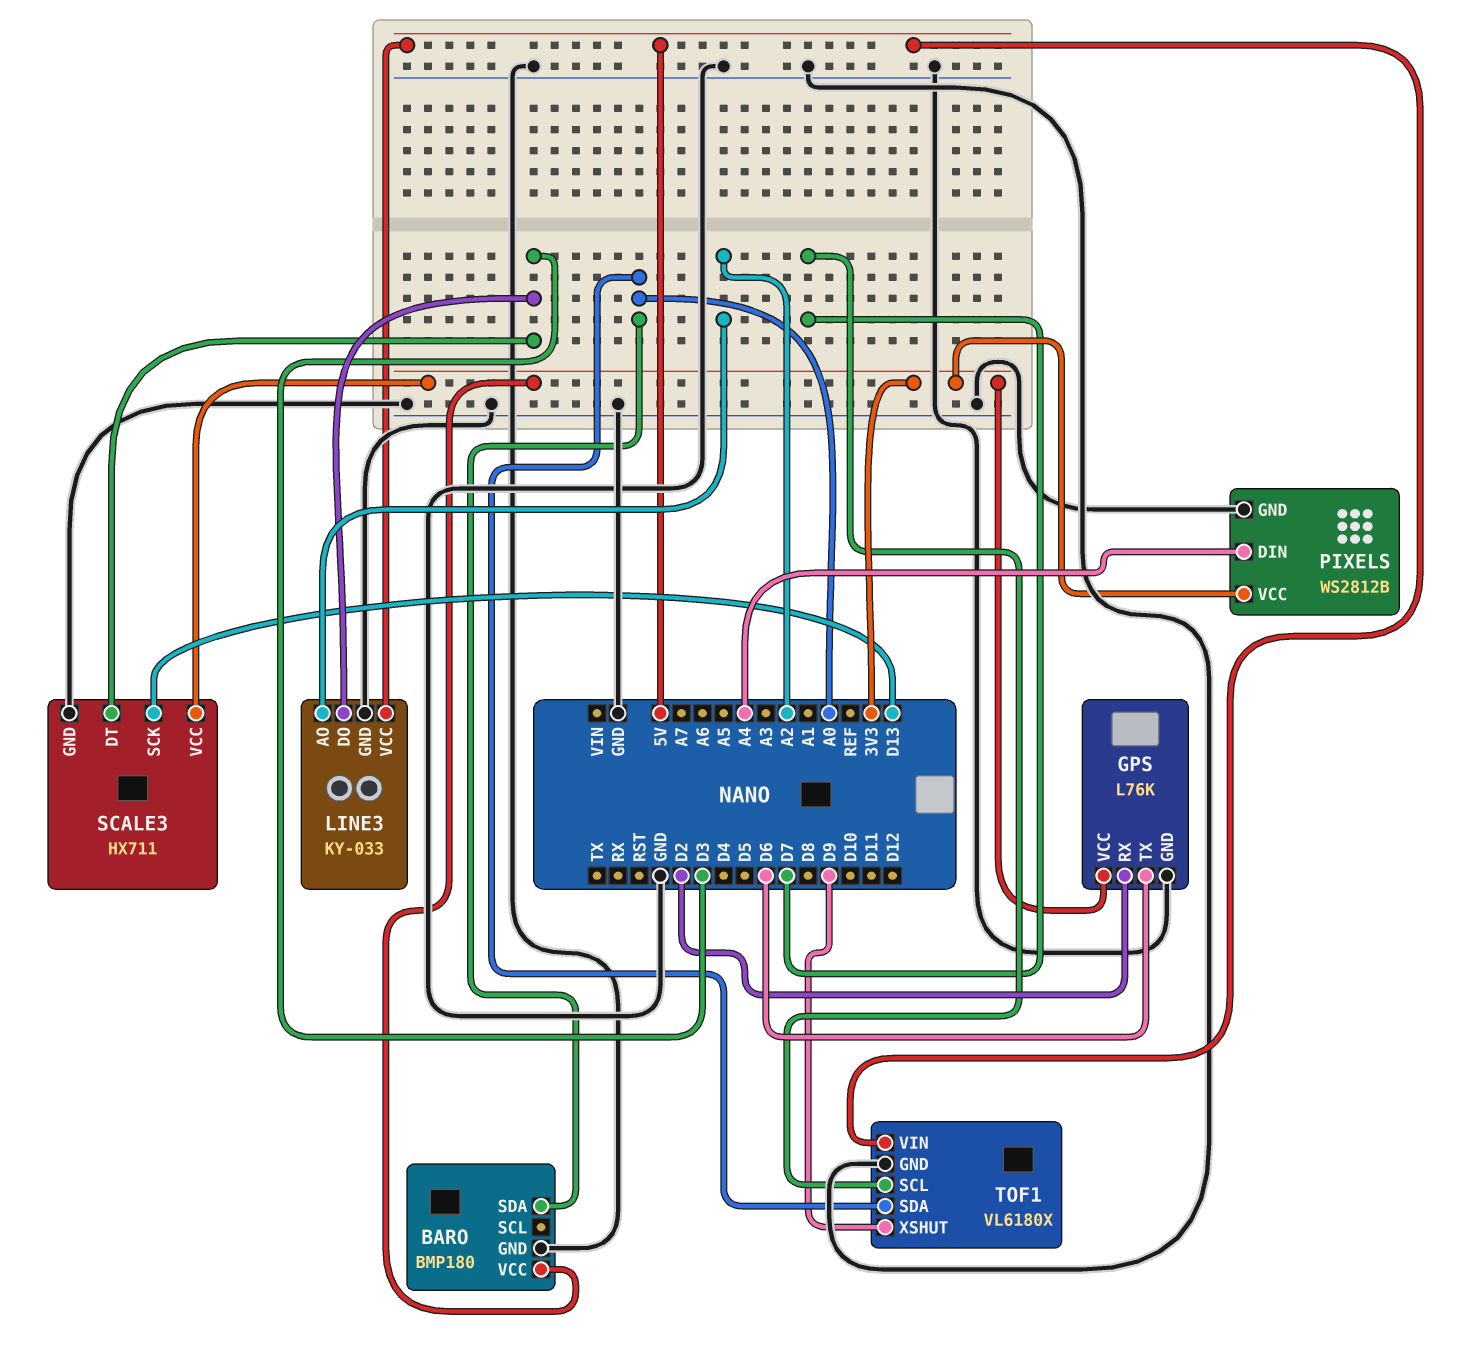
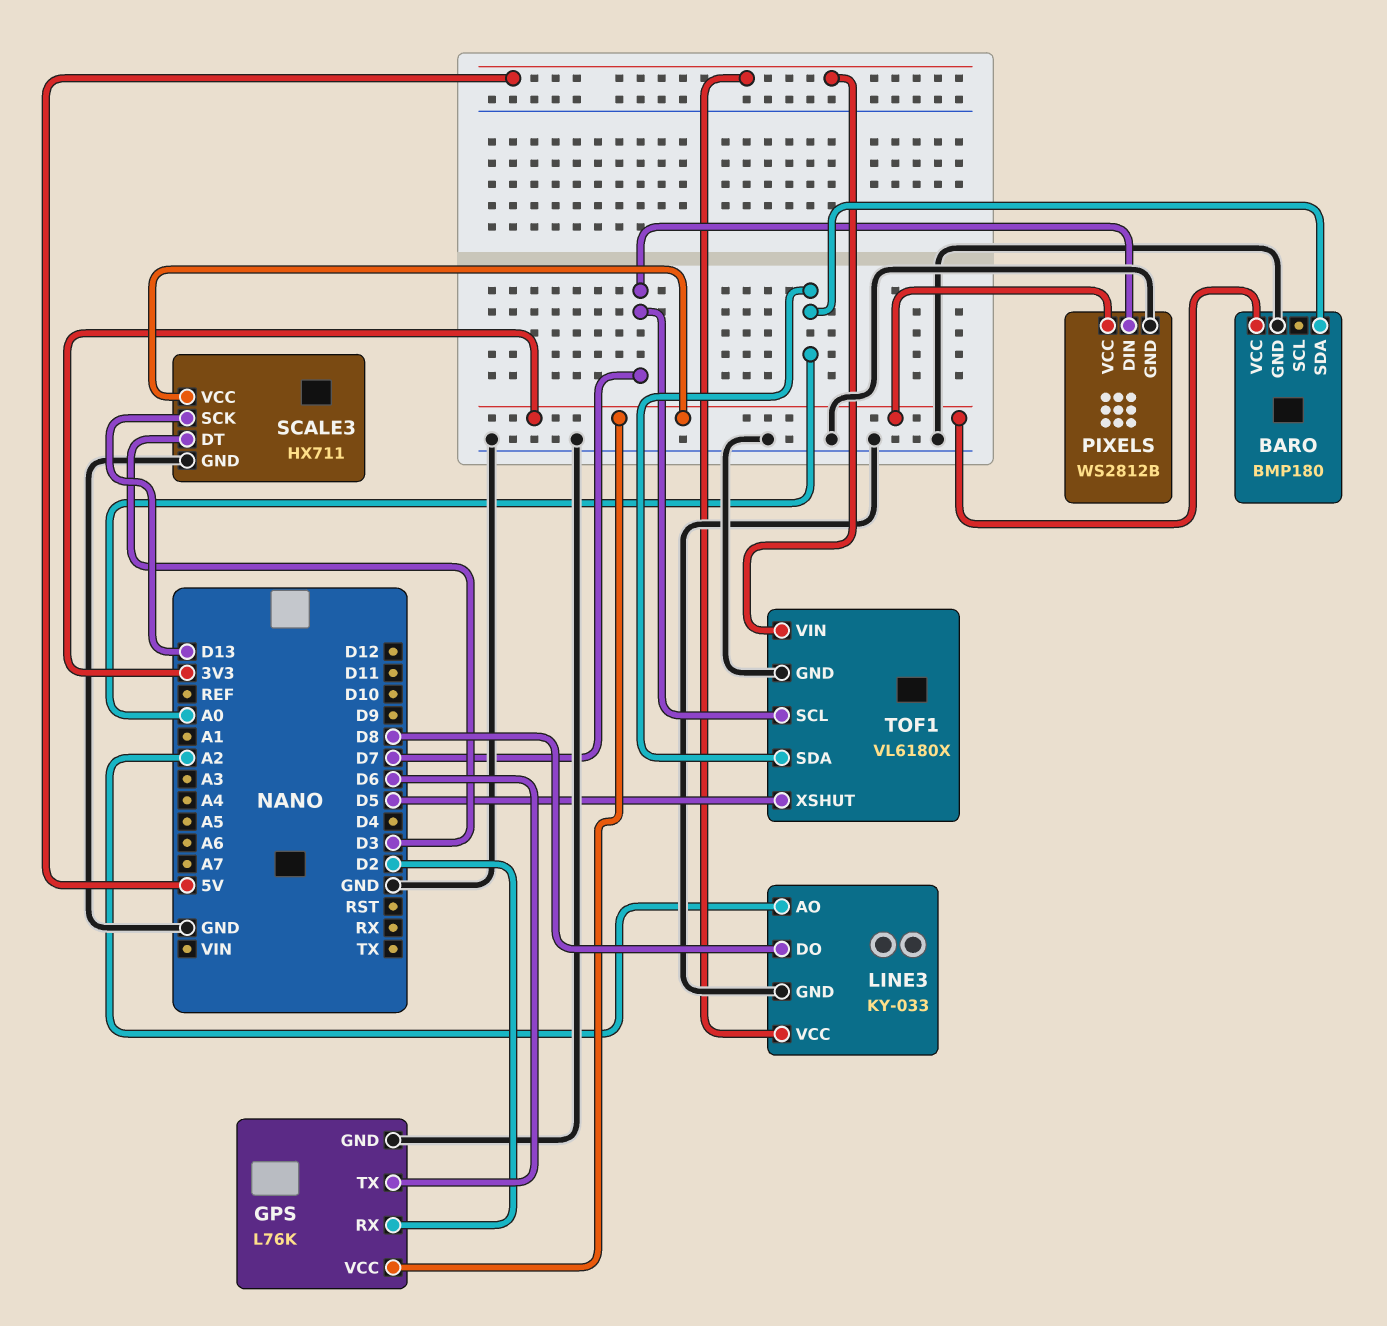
LINE3 pin DO: D3 -> D8
PIXELS pin DIN: A4 -> D7
TOF1 pin XSHUT: D9 -> D5

